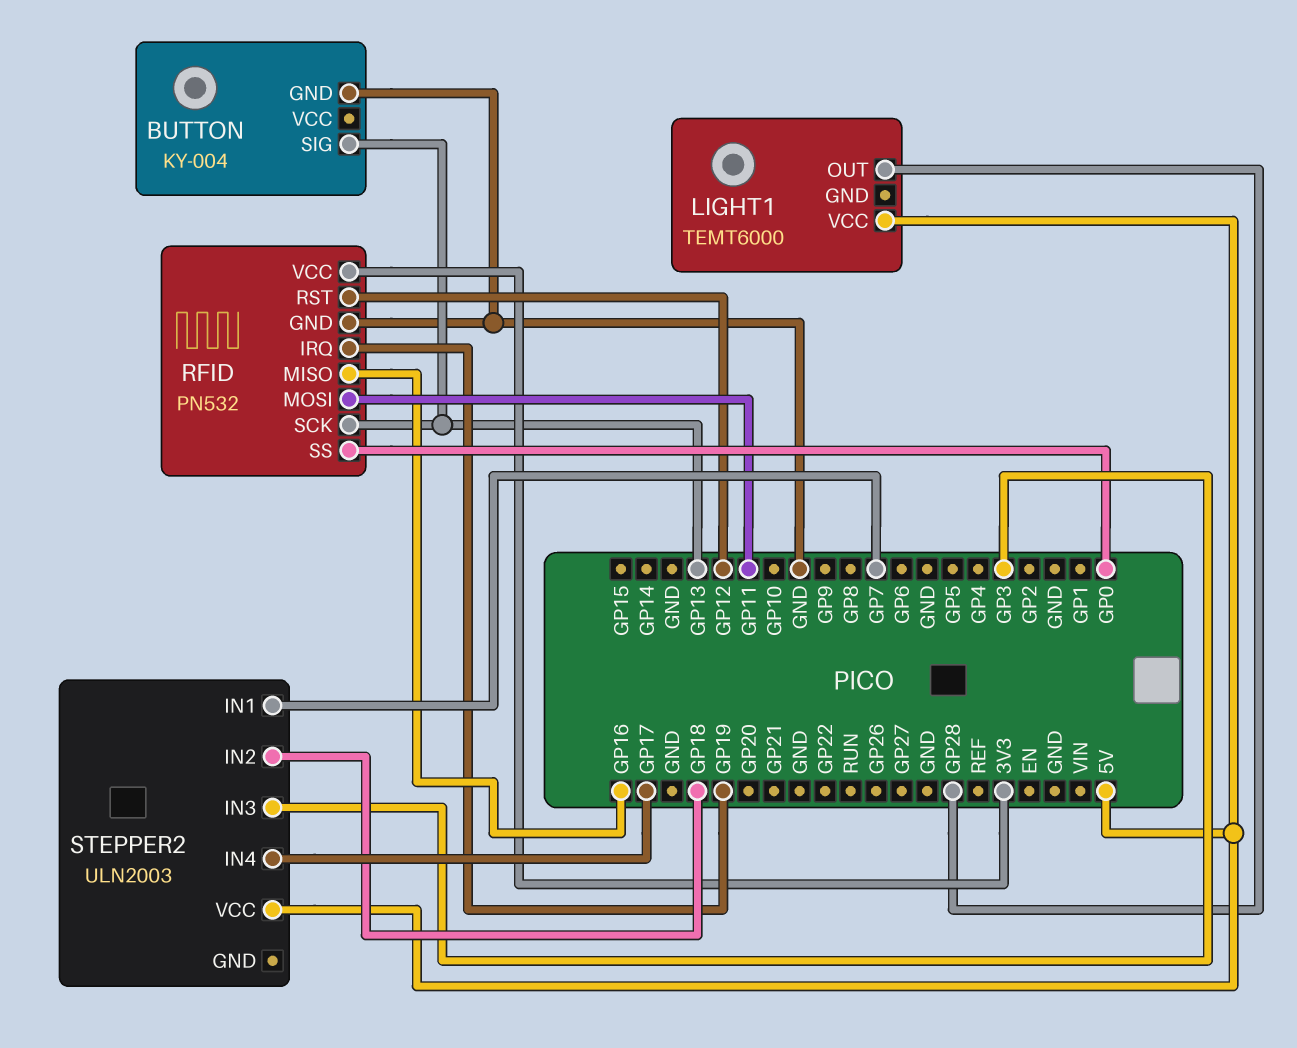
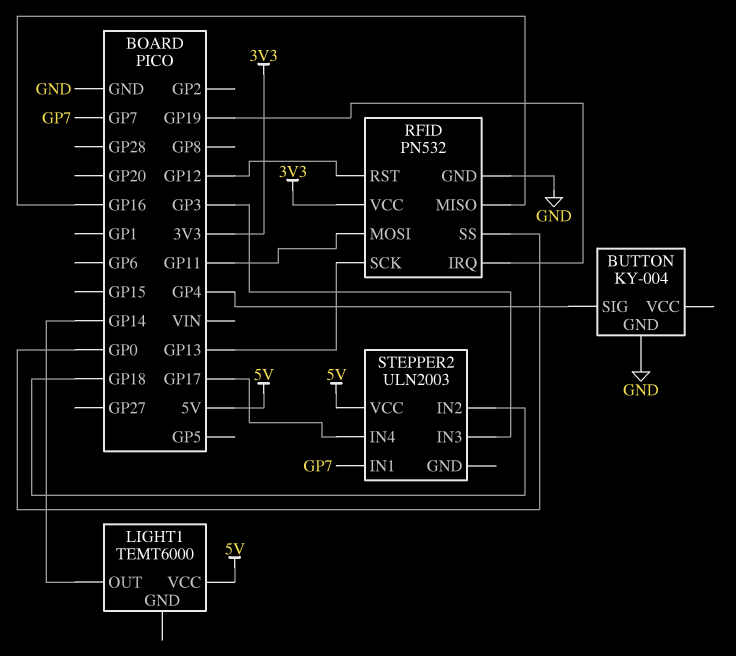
BUTTON pin SIG: GP13 -> GP4
LIGHT1 pin OUT: GP28 -> GP14

